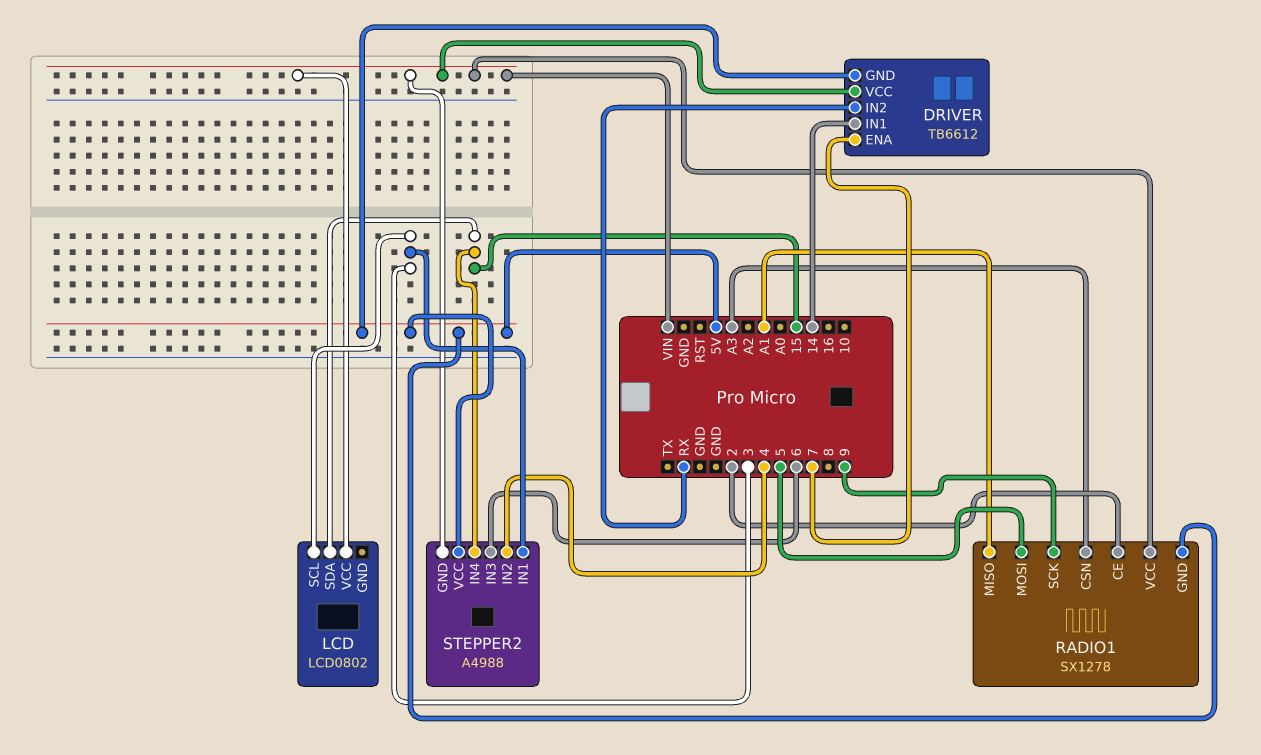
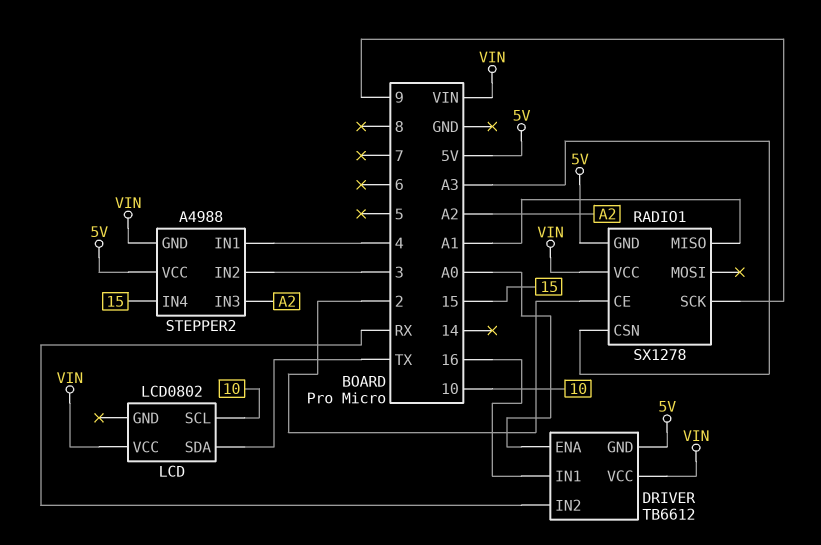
DRIVER pin ENA: 7 -> A0
DRIVER pin IN1: 14 -> 16
LCD pin SCL: 3 -> 10
LCD pin SDA: 15 -> TX
RADIO1 pin MOSI: 5 -> none
STEPPER2 pin IN1: 3 -> 4
STEPPER2 pin IN2: 4 -> 3
STEPPER2 pin IN3: 6 -> A2

